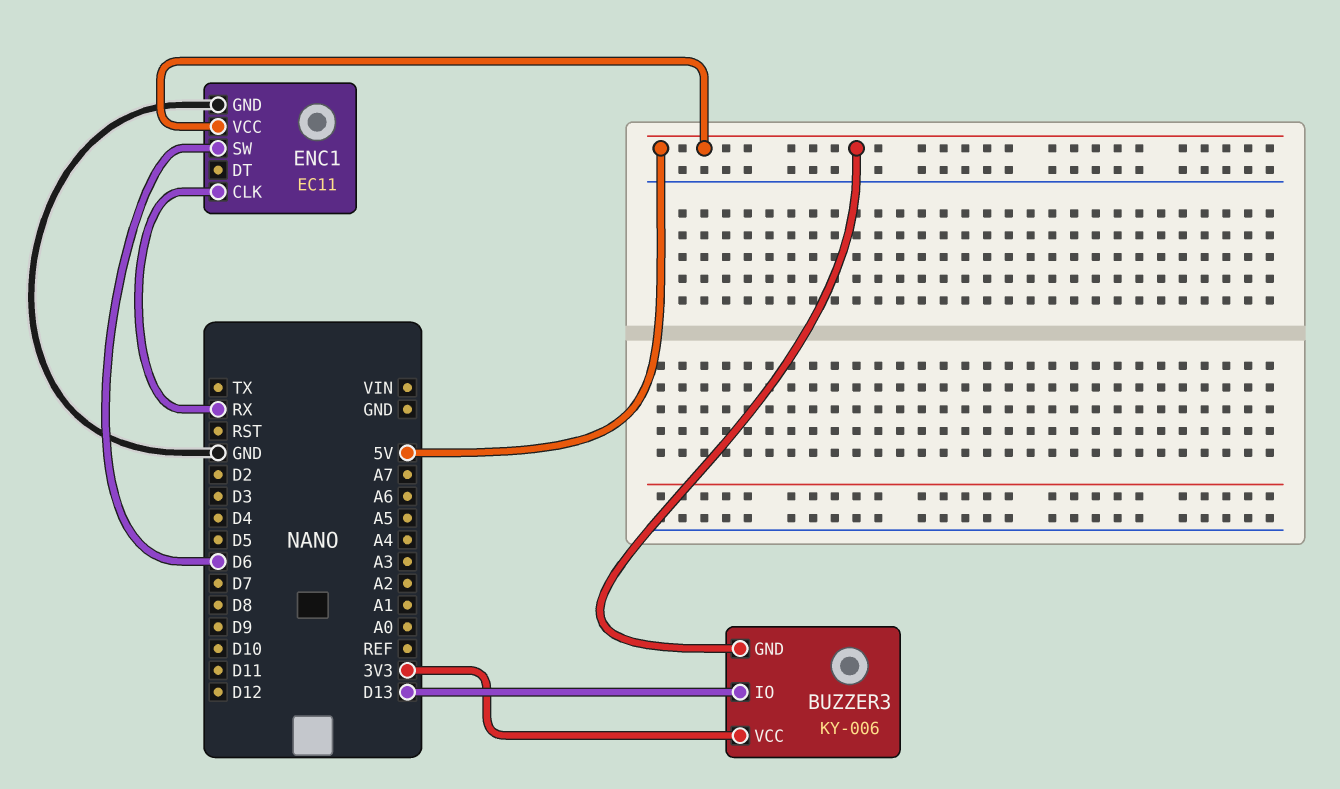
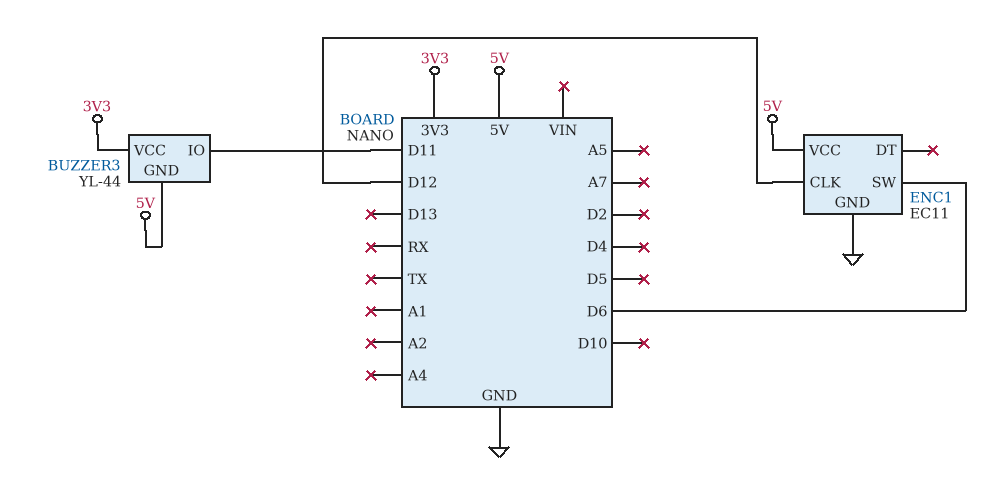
BUZZER3: KY-006 -> YL-44
BUZZER3 pin IO: D13 -> D11
ENC1 pin CLK: RX -> D12

